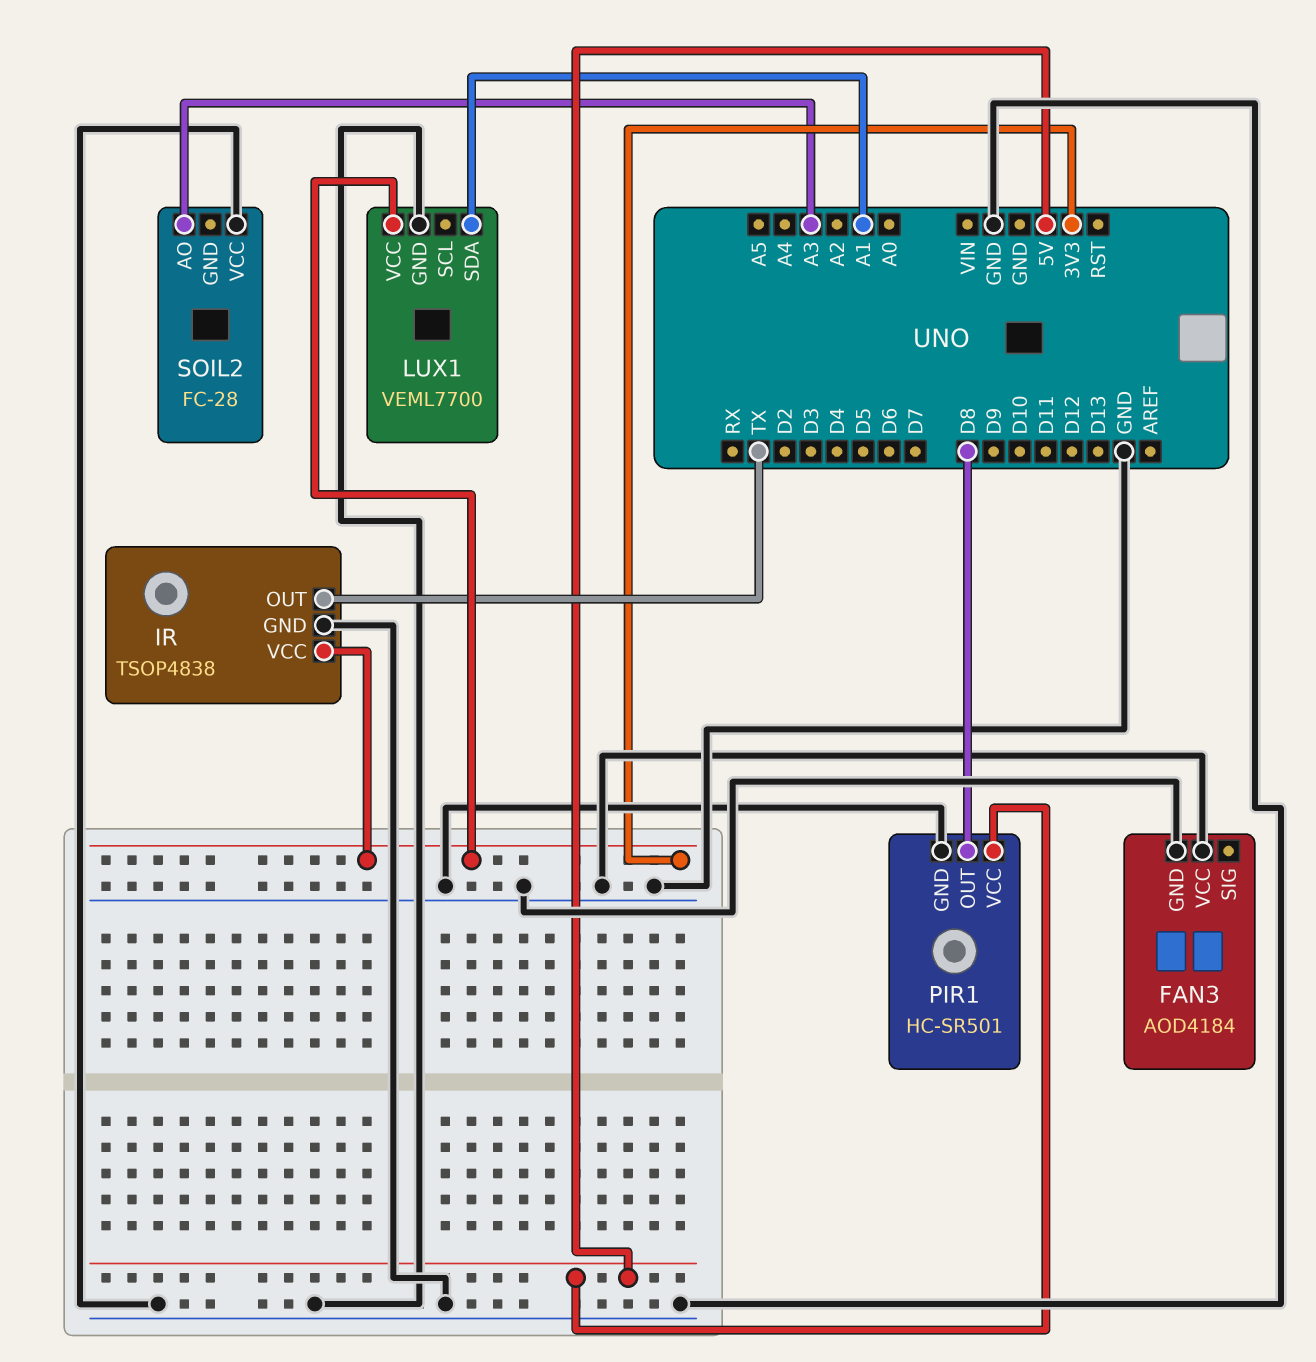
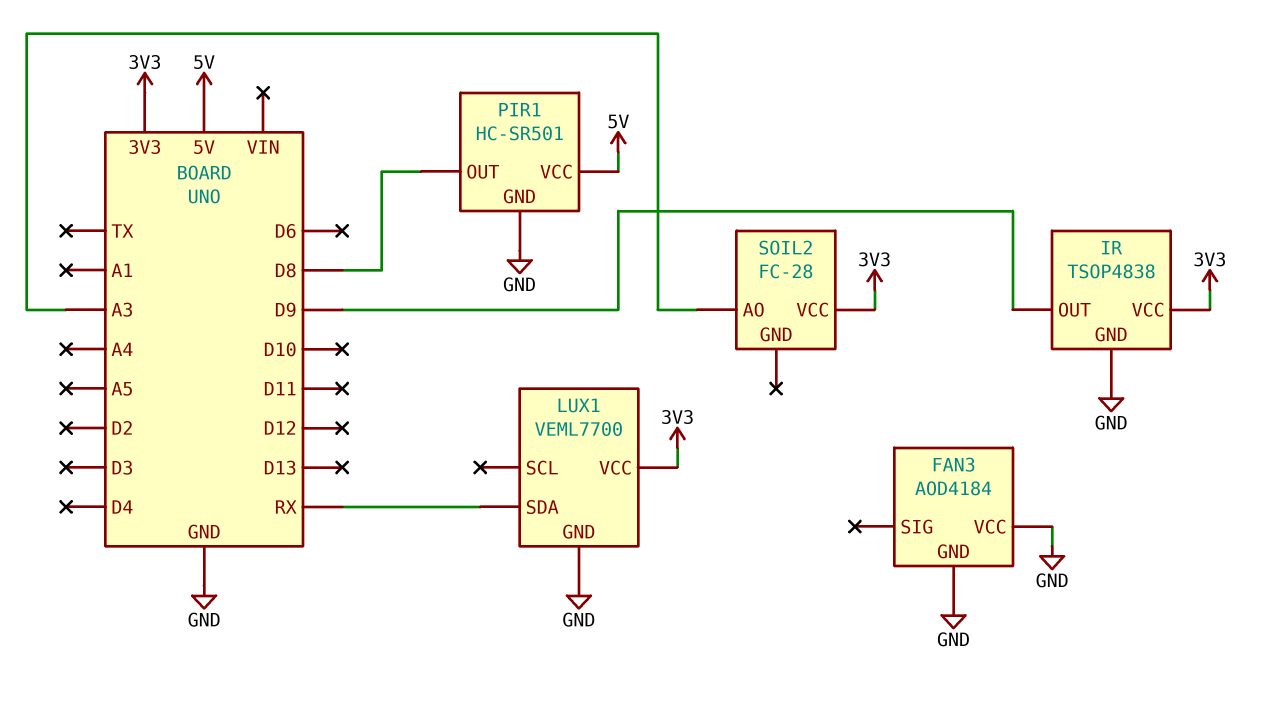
IR pin OUT: TX -> D9
LUX1 pin SDA: A1 -> RX
SOIL2 pin VCC: GND -> 3V3

